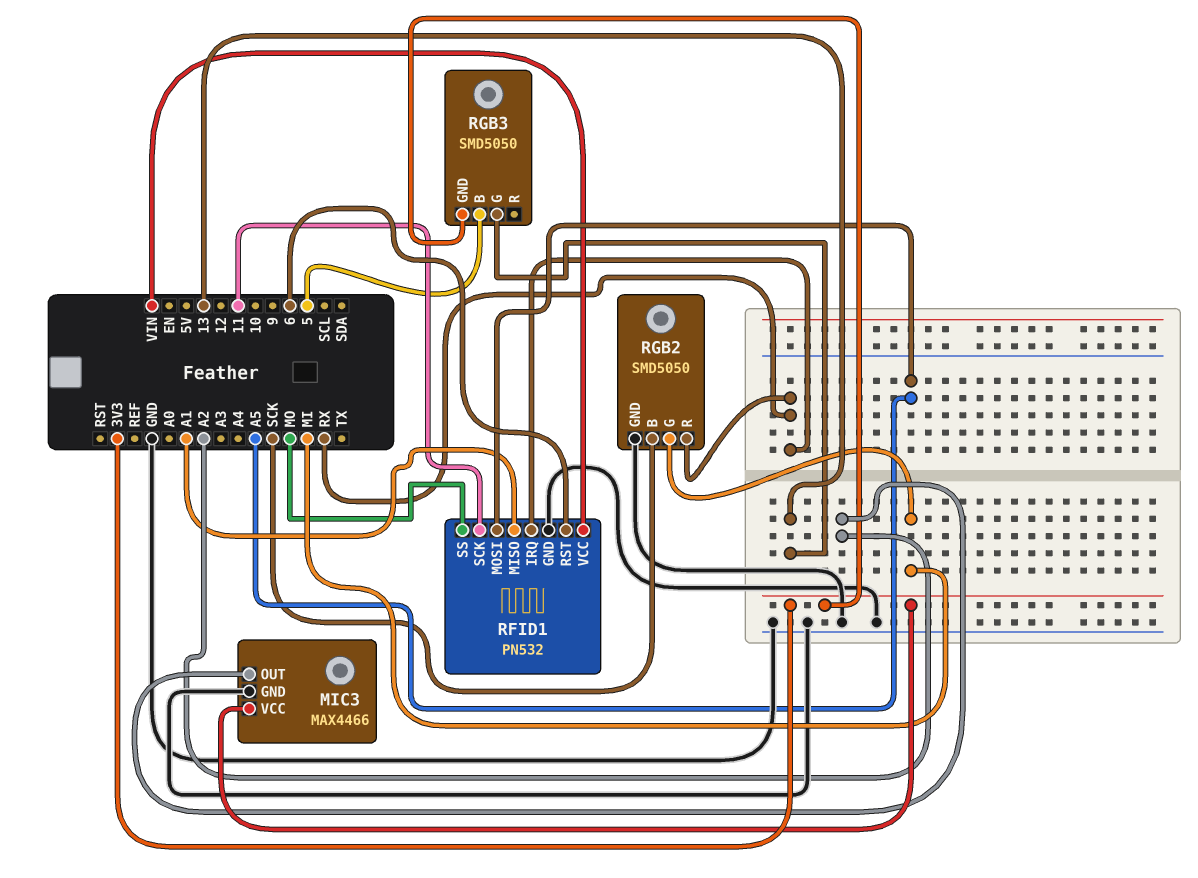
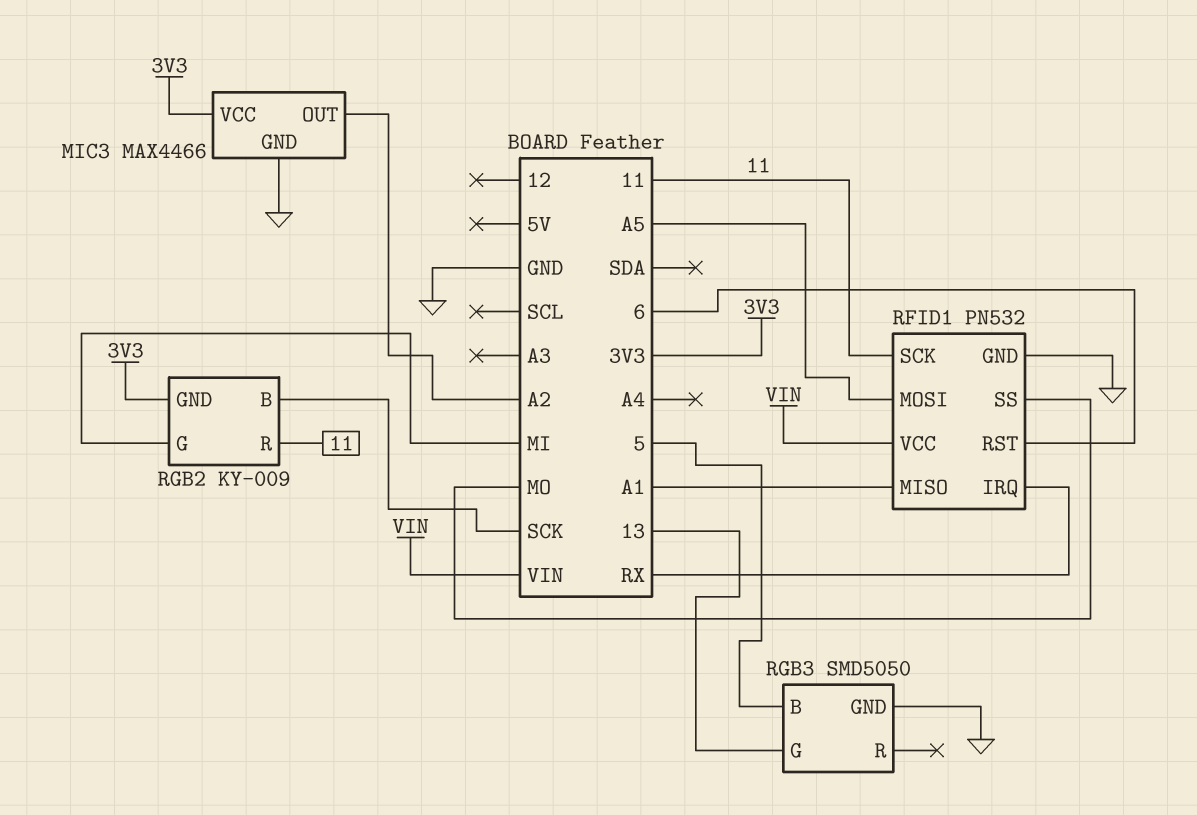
RGB2: SMD5050 -> KY-009
RGB2 pin GND: GND -> 3V3
RGB2 pin R: RX -> 11
RGB3 pin GND: 3V3 -> GND

